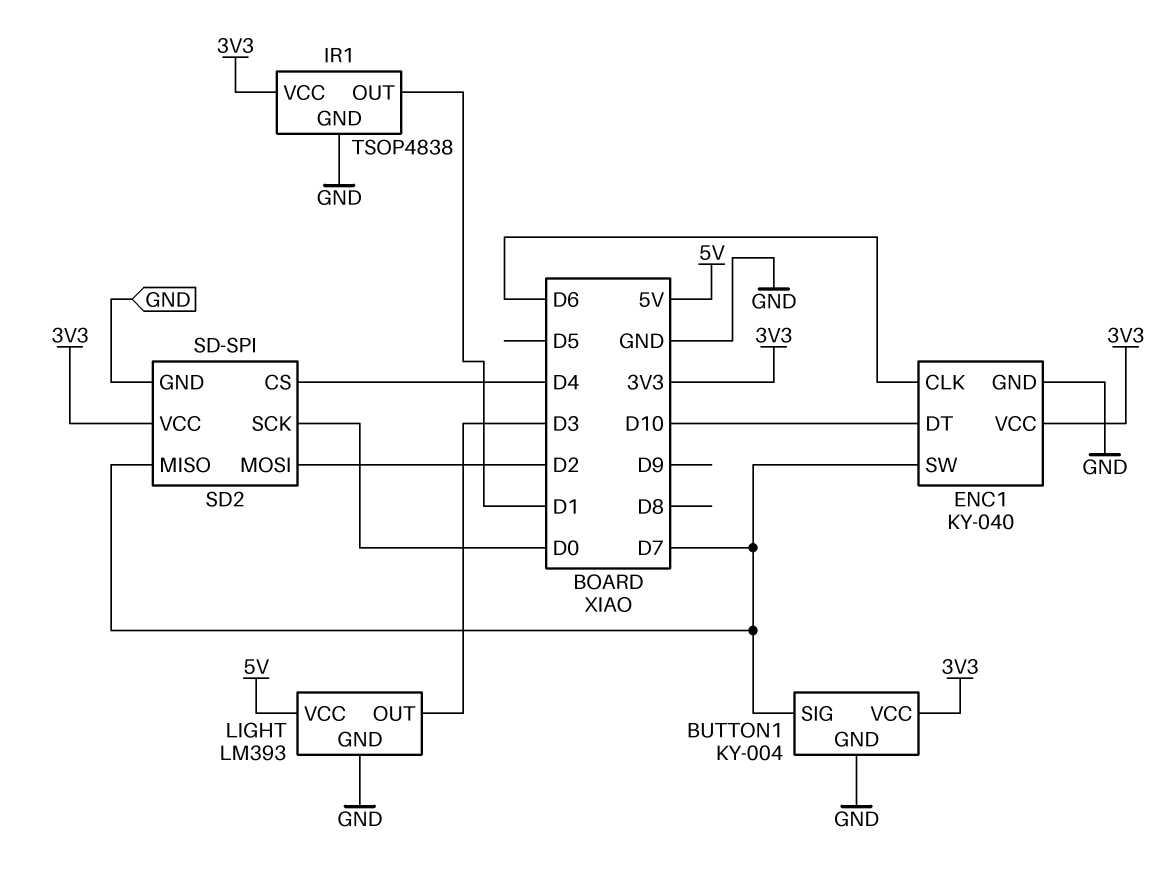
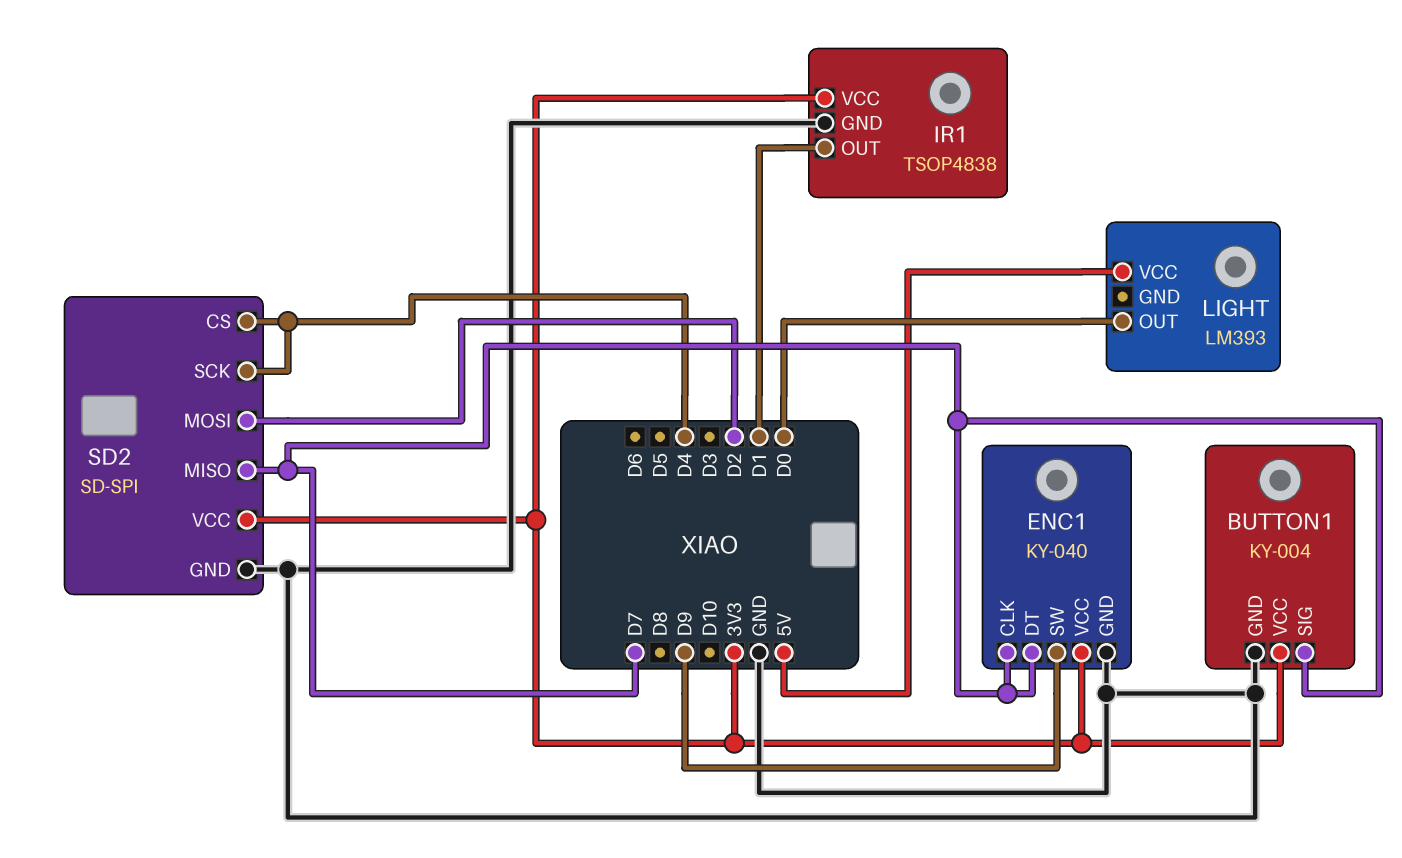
ENC1 pin CLK: D6 -> D7
ENC1 pin DT: D10 -> D7
ENC1 pin SW: D7 -> D9
LIGHT pin GND: GND -> none
LIGHT pin OUT: D3 -> D0
SD2 pin SCK: D0 -> D4

